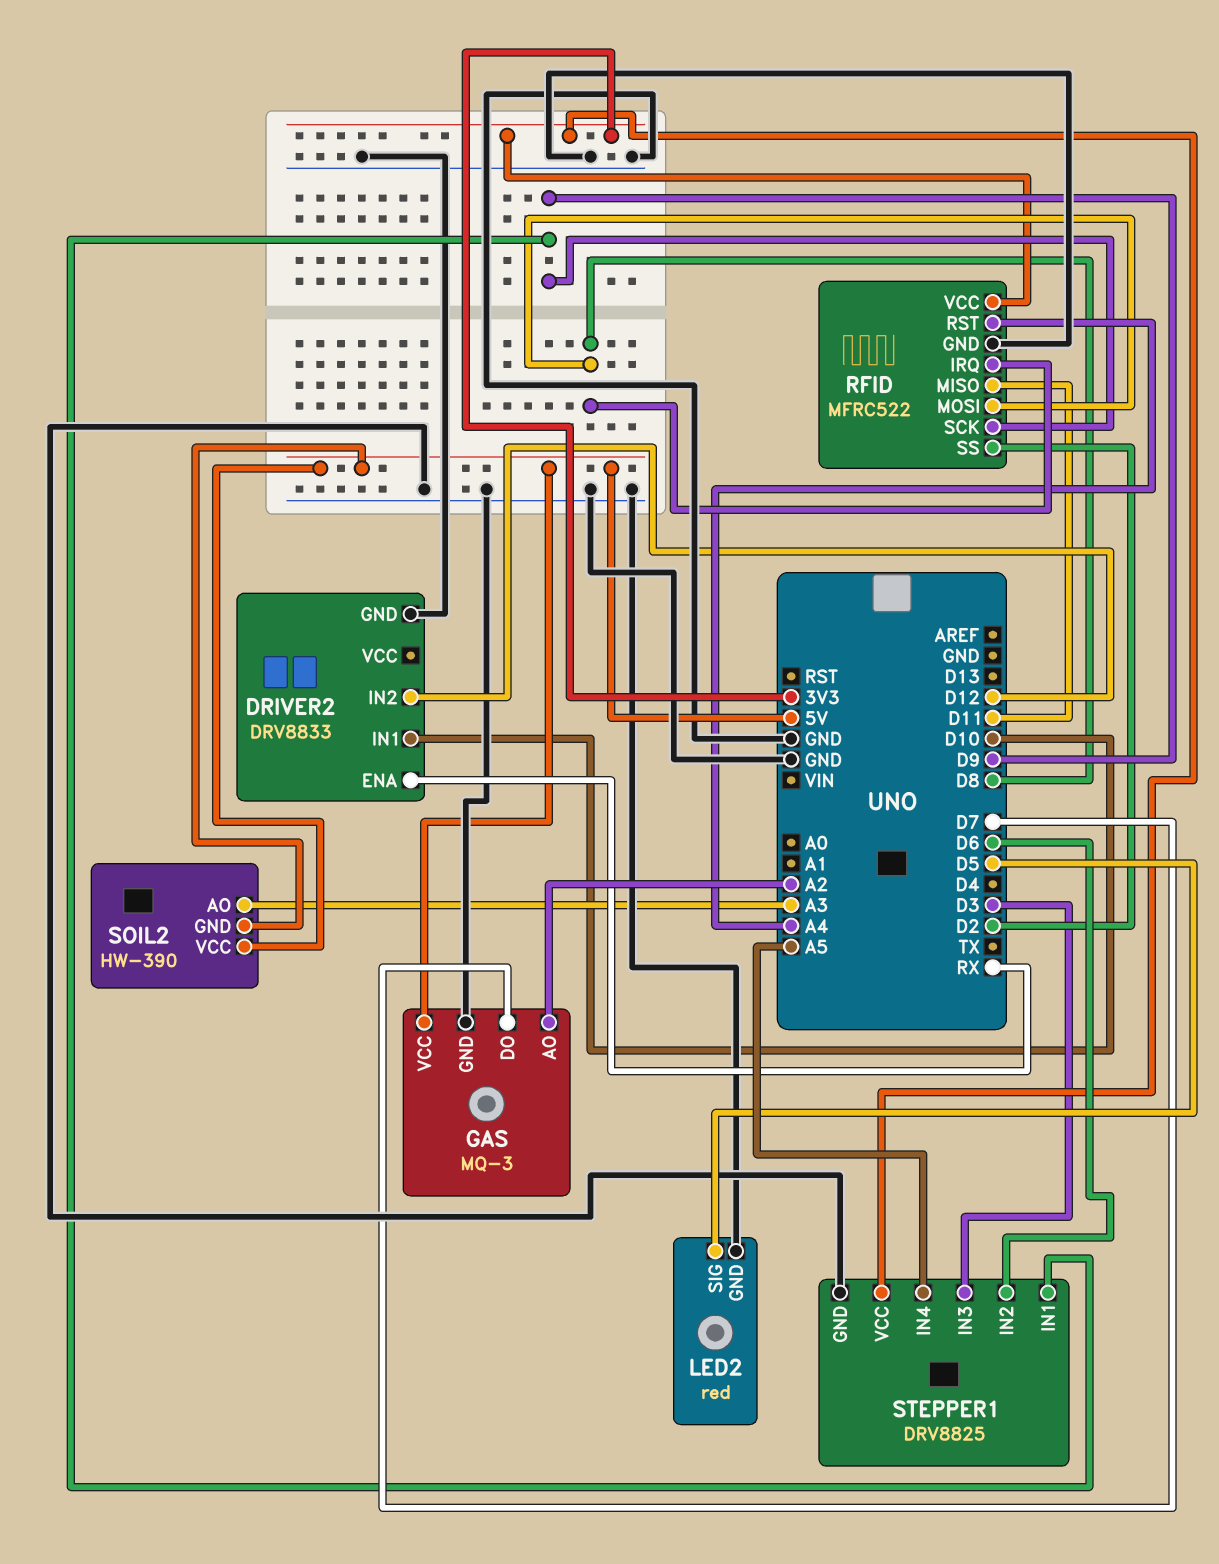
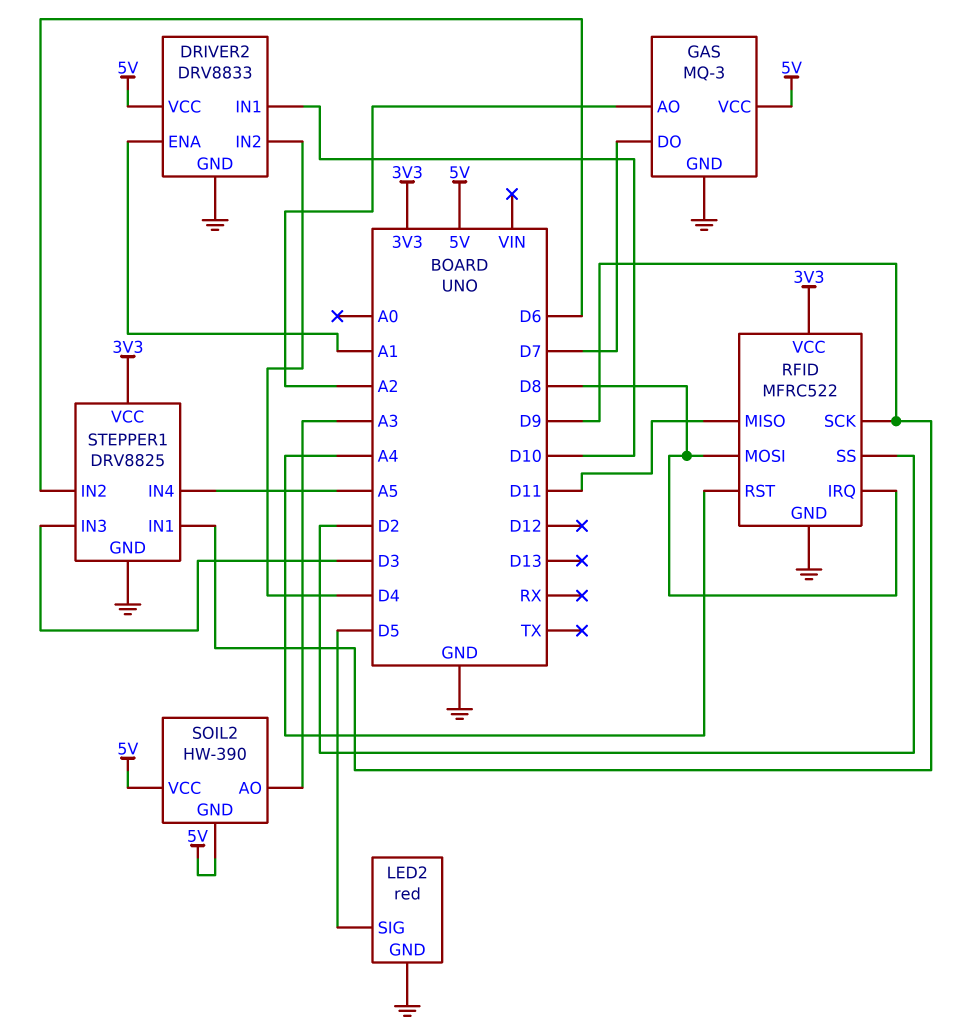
DRIVER2 pin ENA: RX -> A1
DRIVER2 pin IN2: D12 -> D4
DRIVER2 pin VCC: none -> 5V

